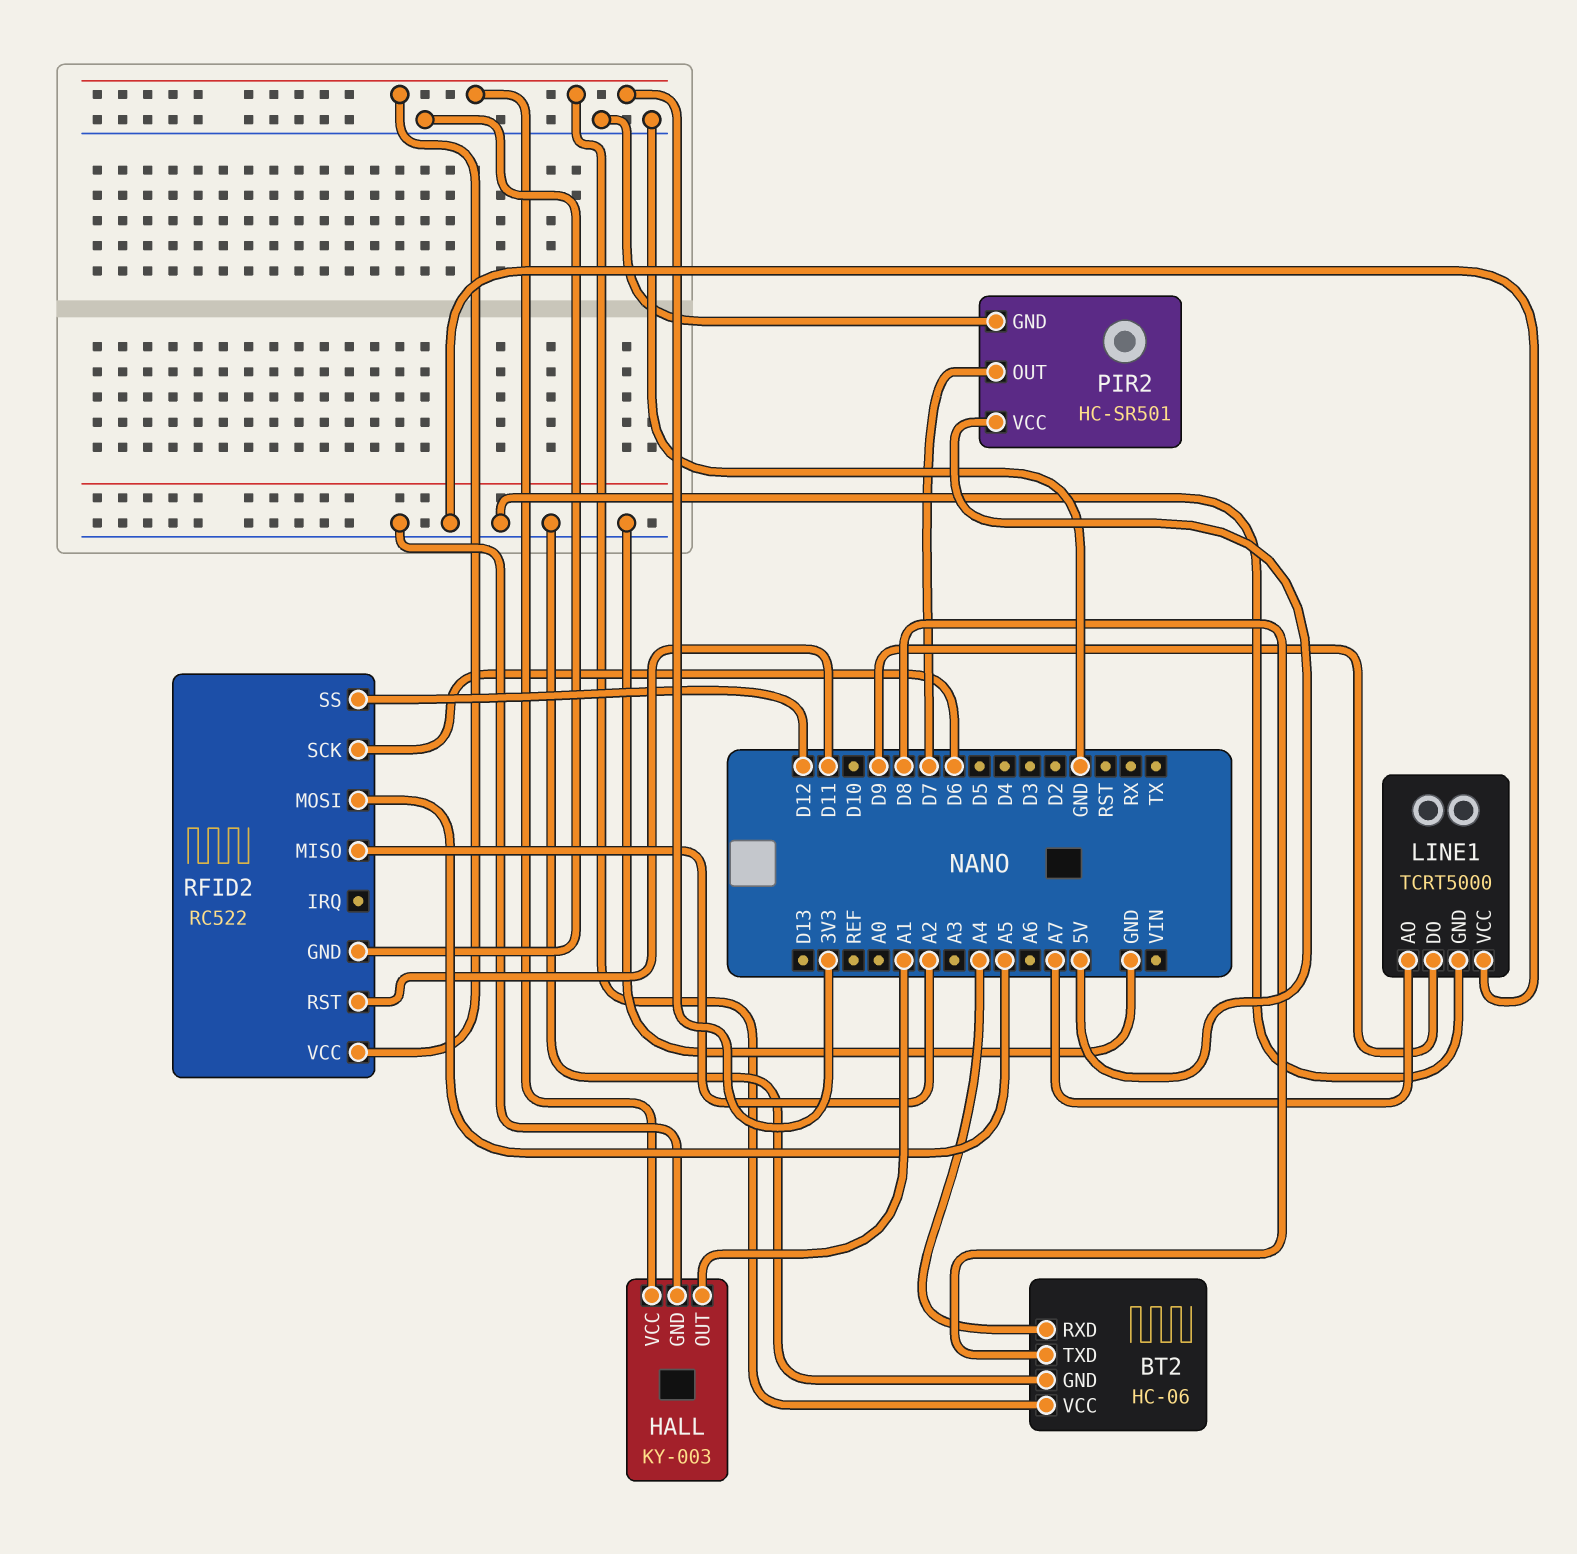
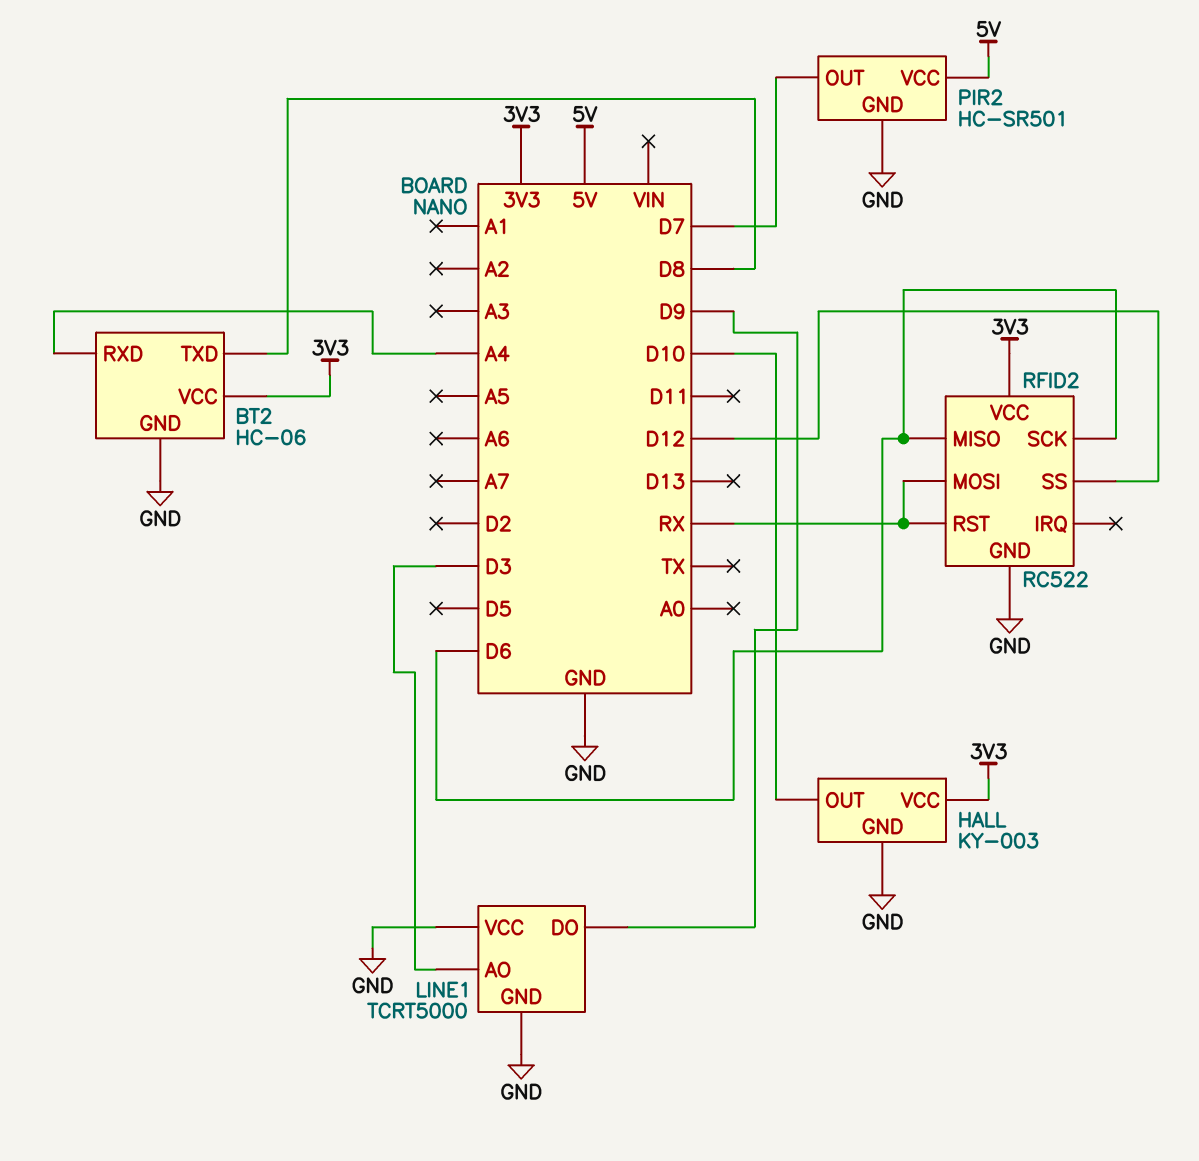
HALL pin OUT: A1 -> D10
LINE1 pin AO: A7 -> D3
RFID2 pin MISO: A2 -> D6
RFID2 pin MOSI: A5 -> RX
RFID2 pin RST: D11 -> RX

